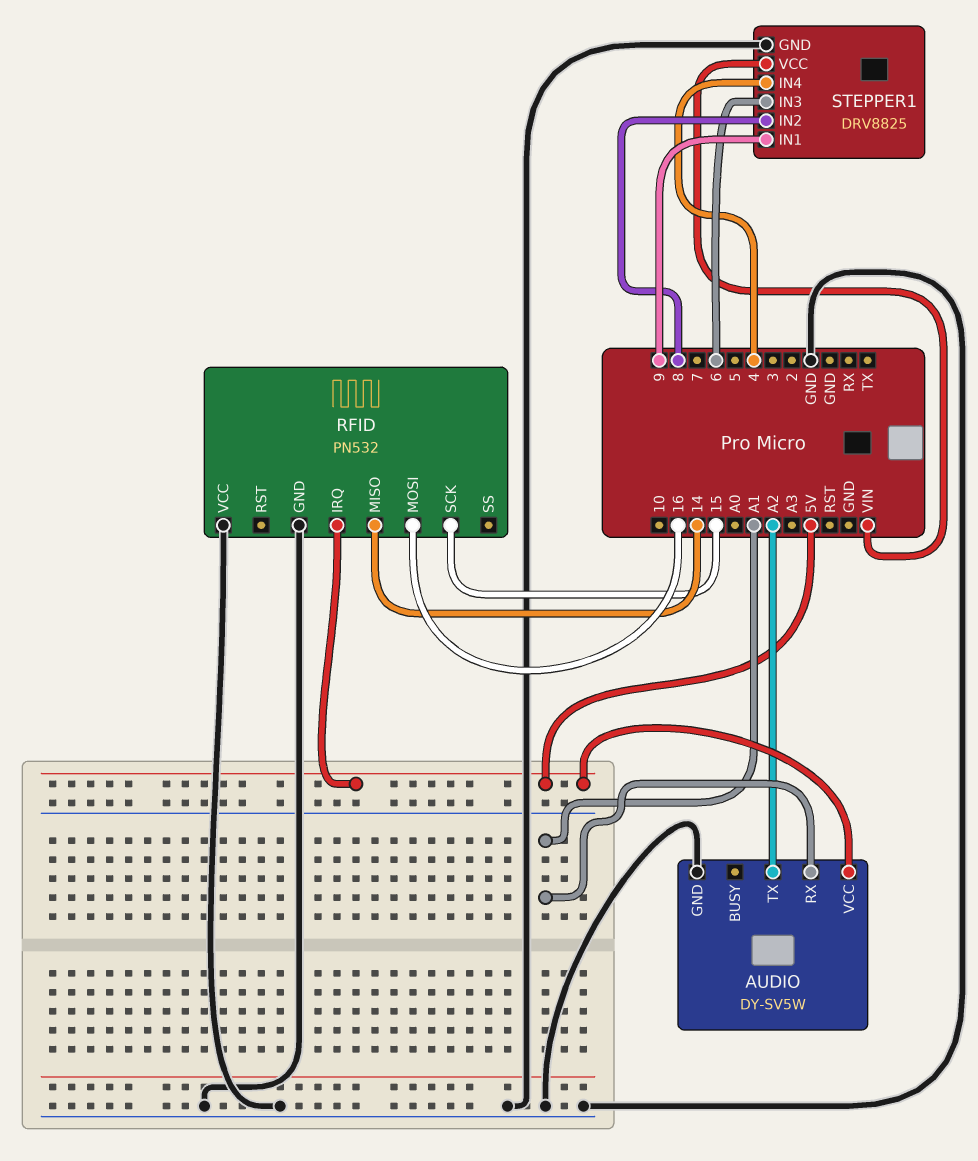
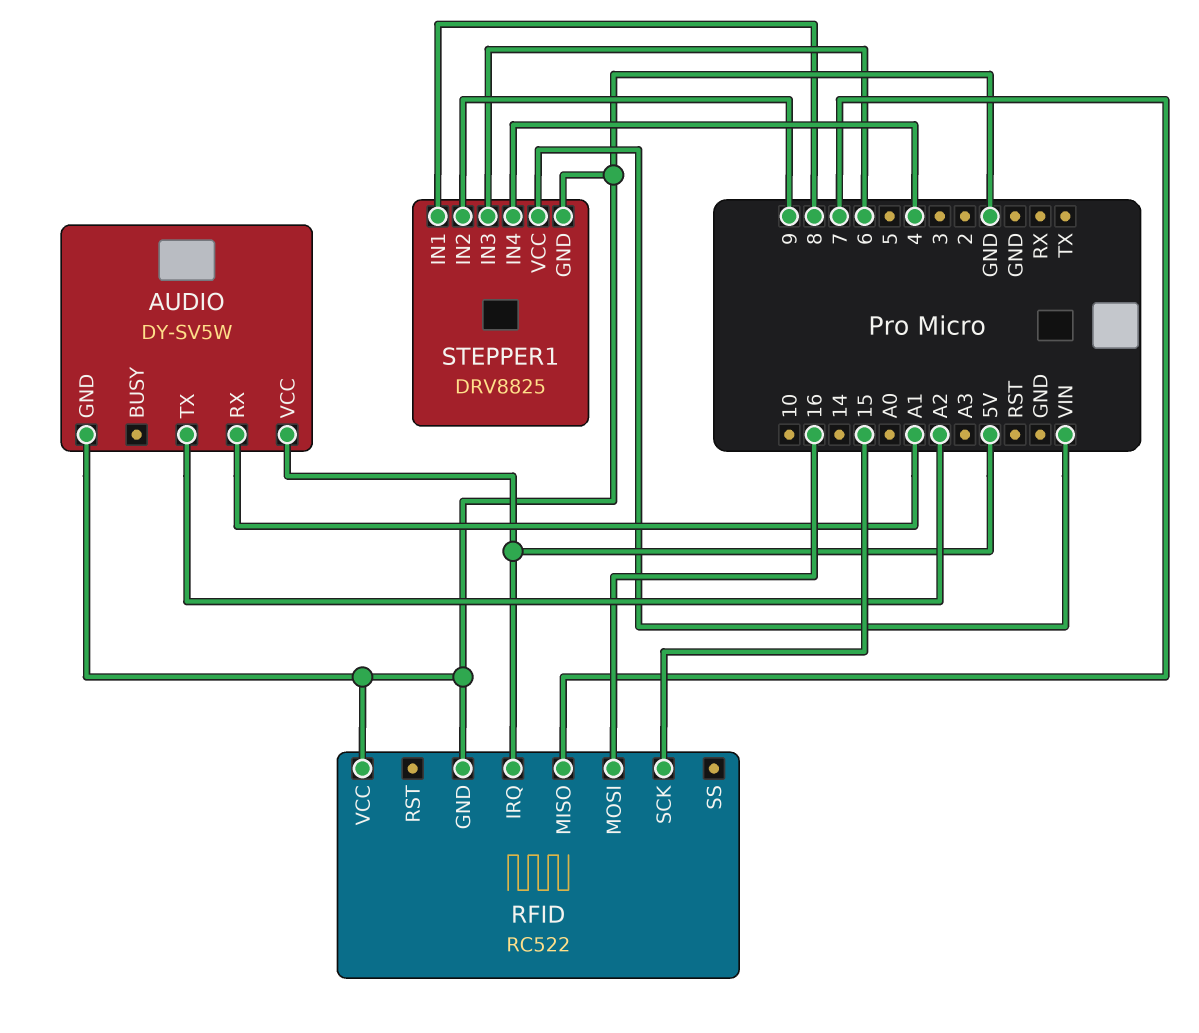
RFID: PN532 -> RC522
RFID pin MISO: 14 -> 7
STEPPER1 pin IN1: 9 -> 8
STEPPER1 pin IN2: 8 -> 9

